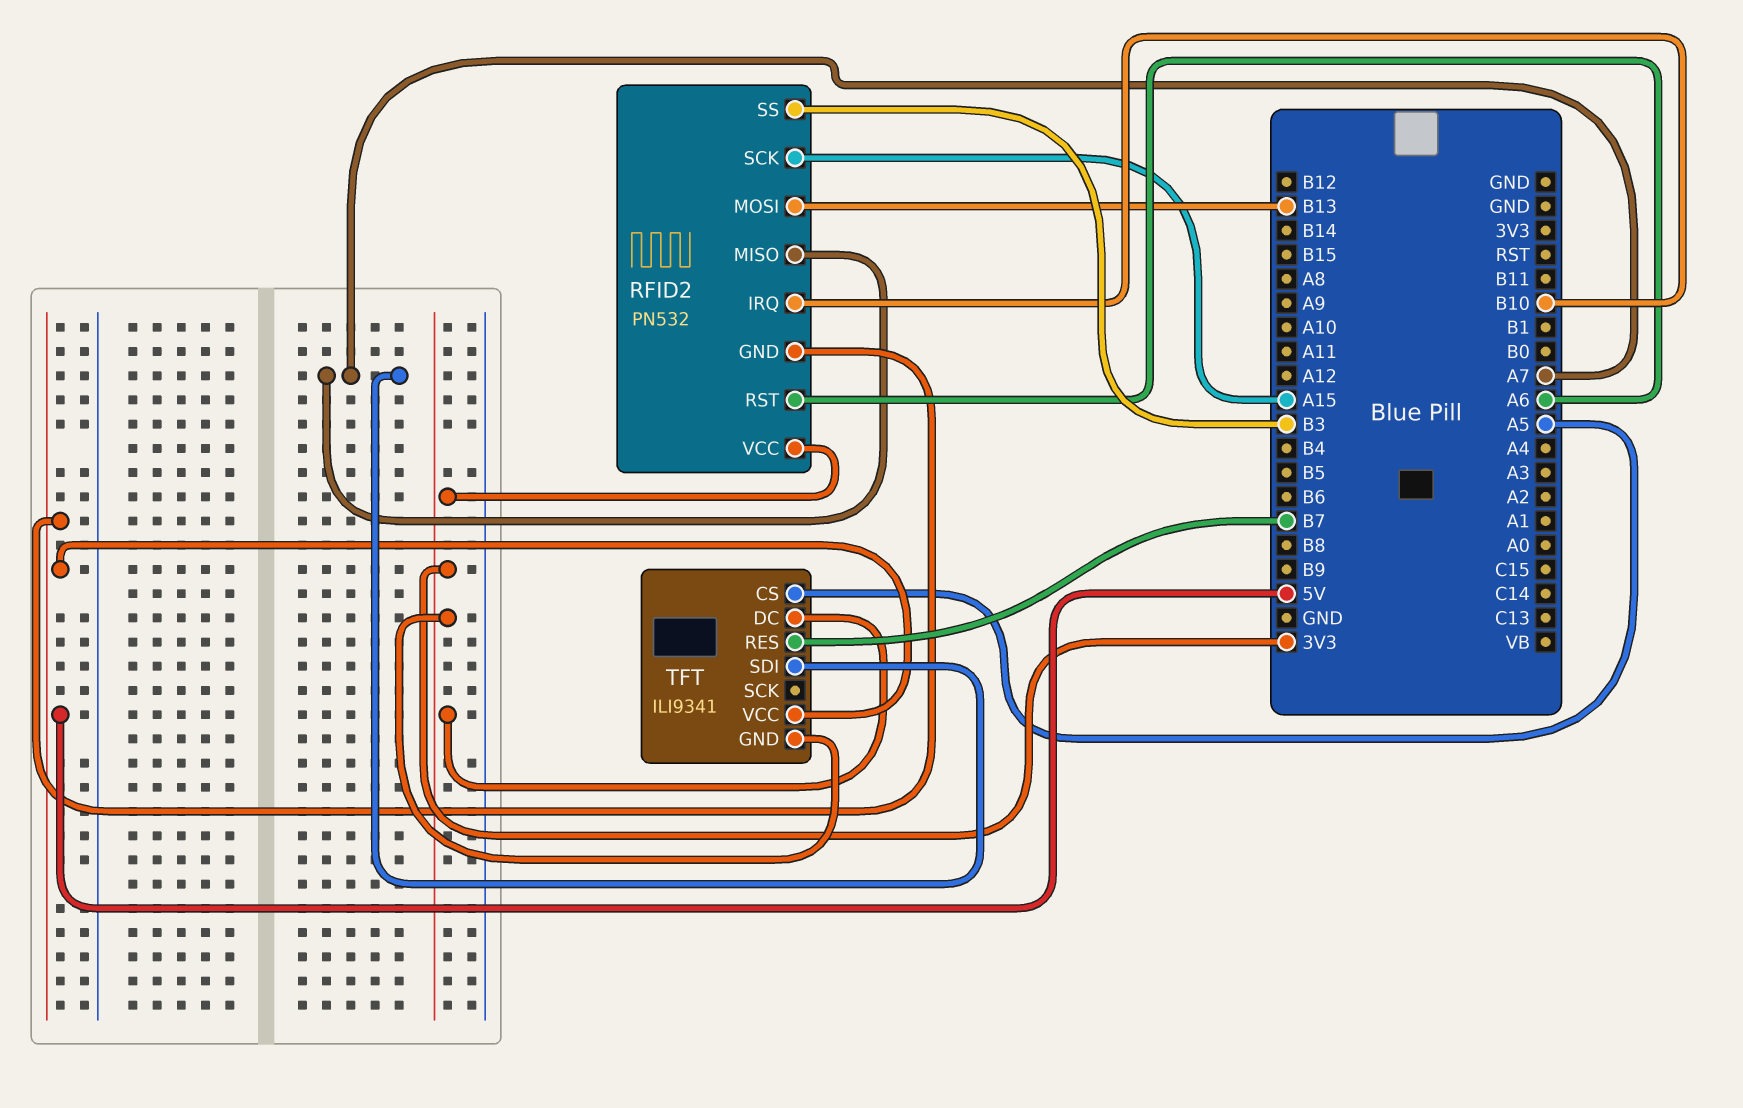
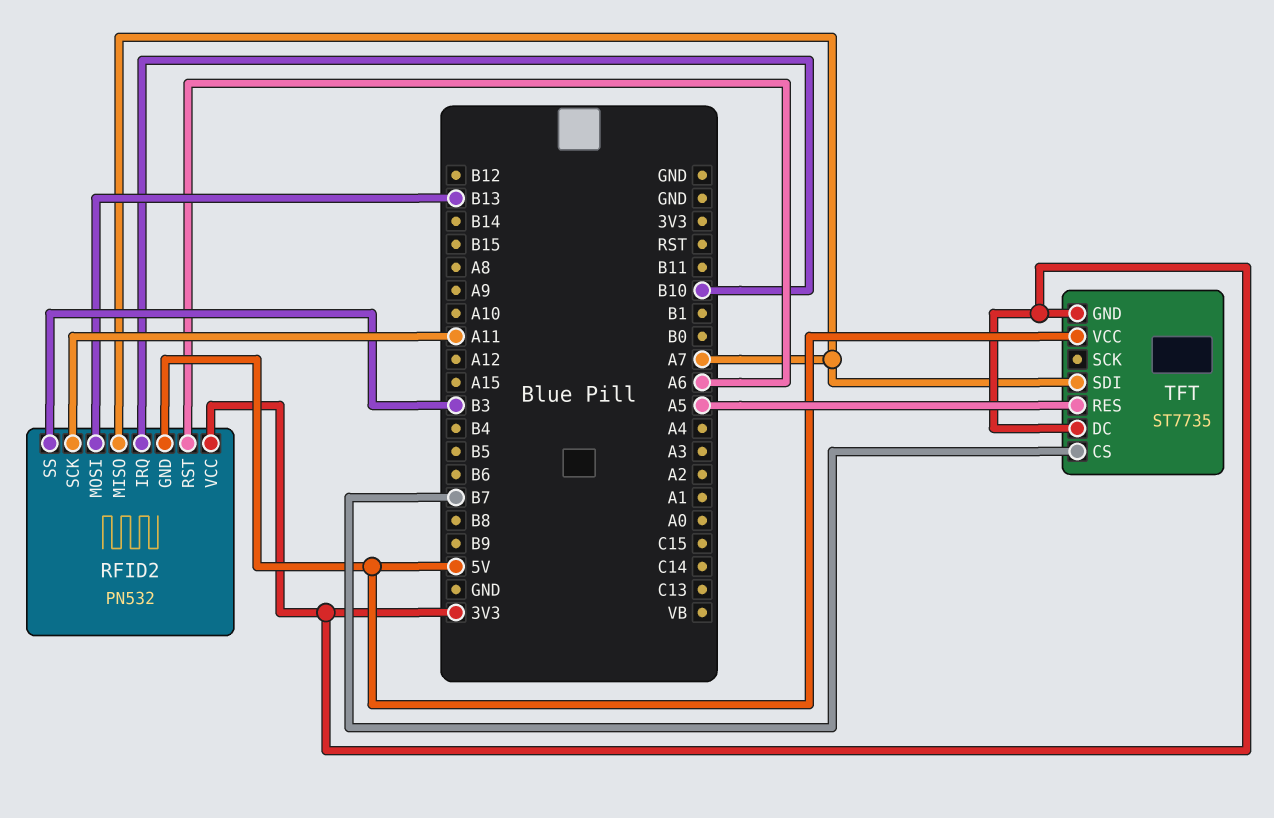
RFID2 pin SCK: A15 -> A11
TFT: ILI9341 -> ST7735
TFT pin CS: A5 -> B7
TFT pin RES: B7 -> A5

